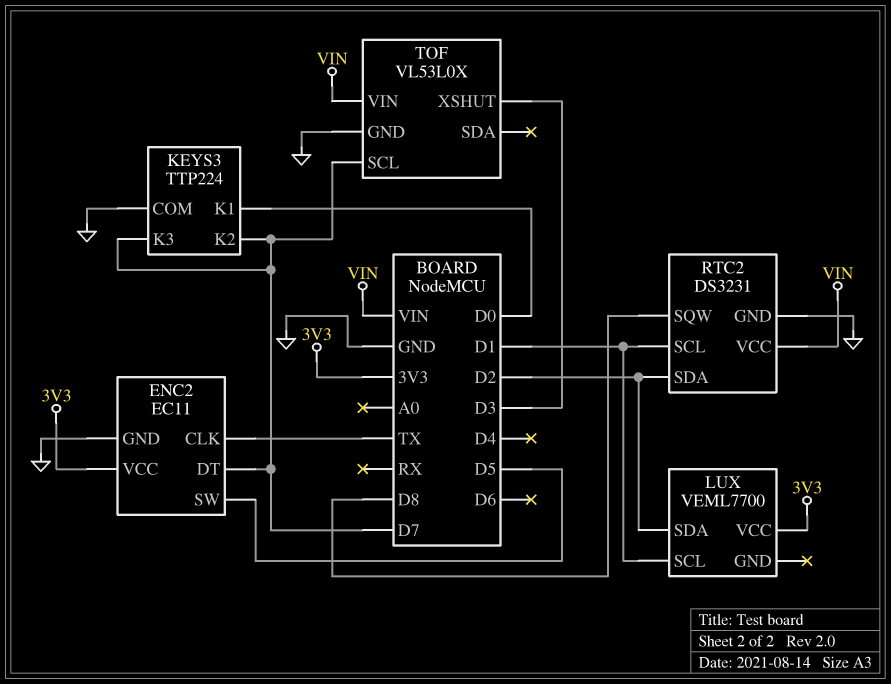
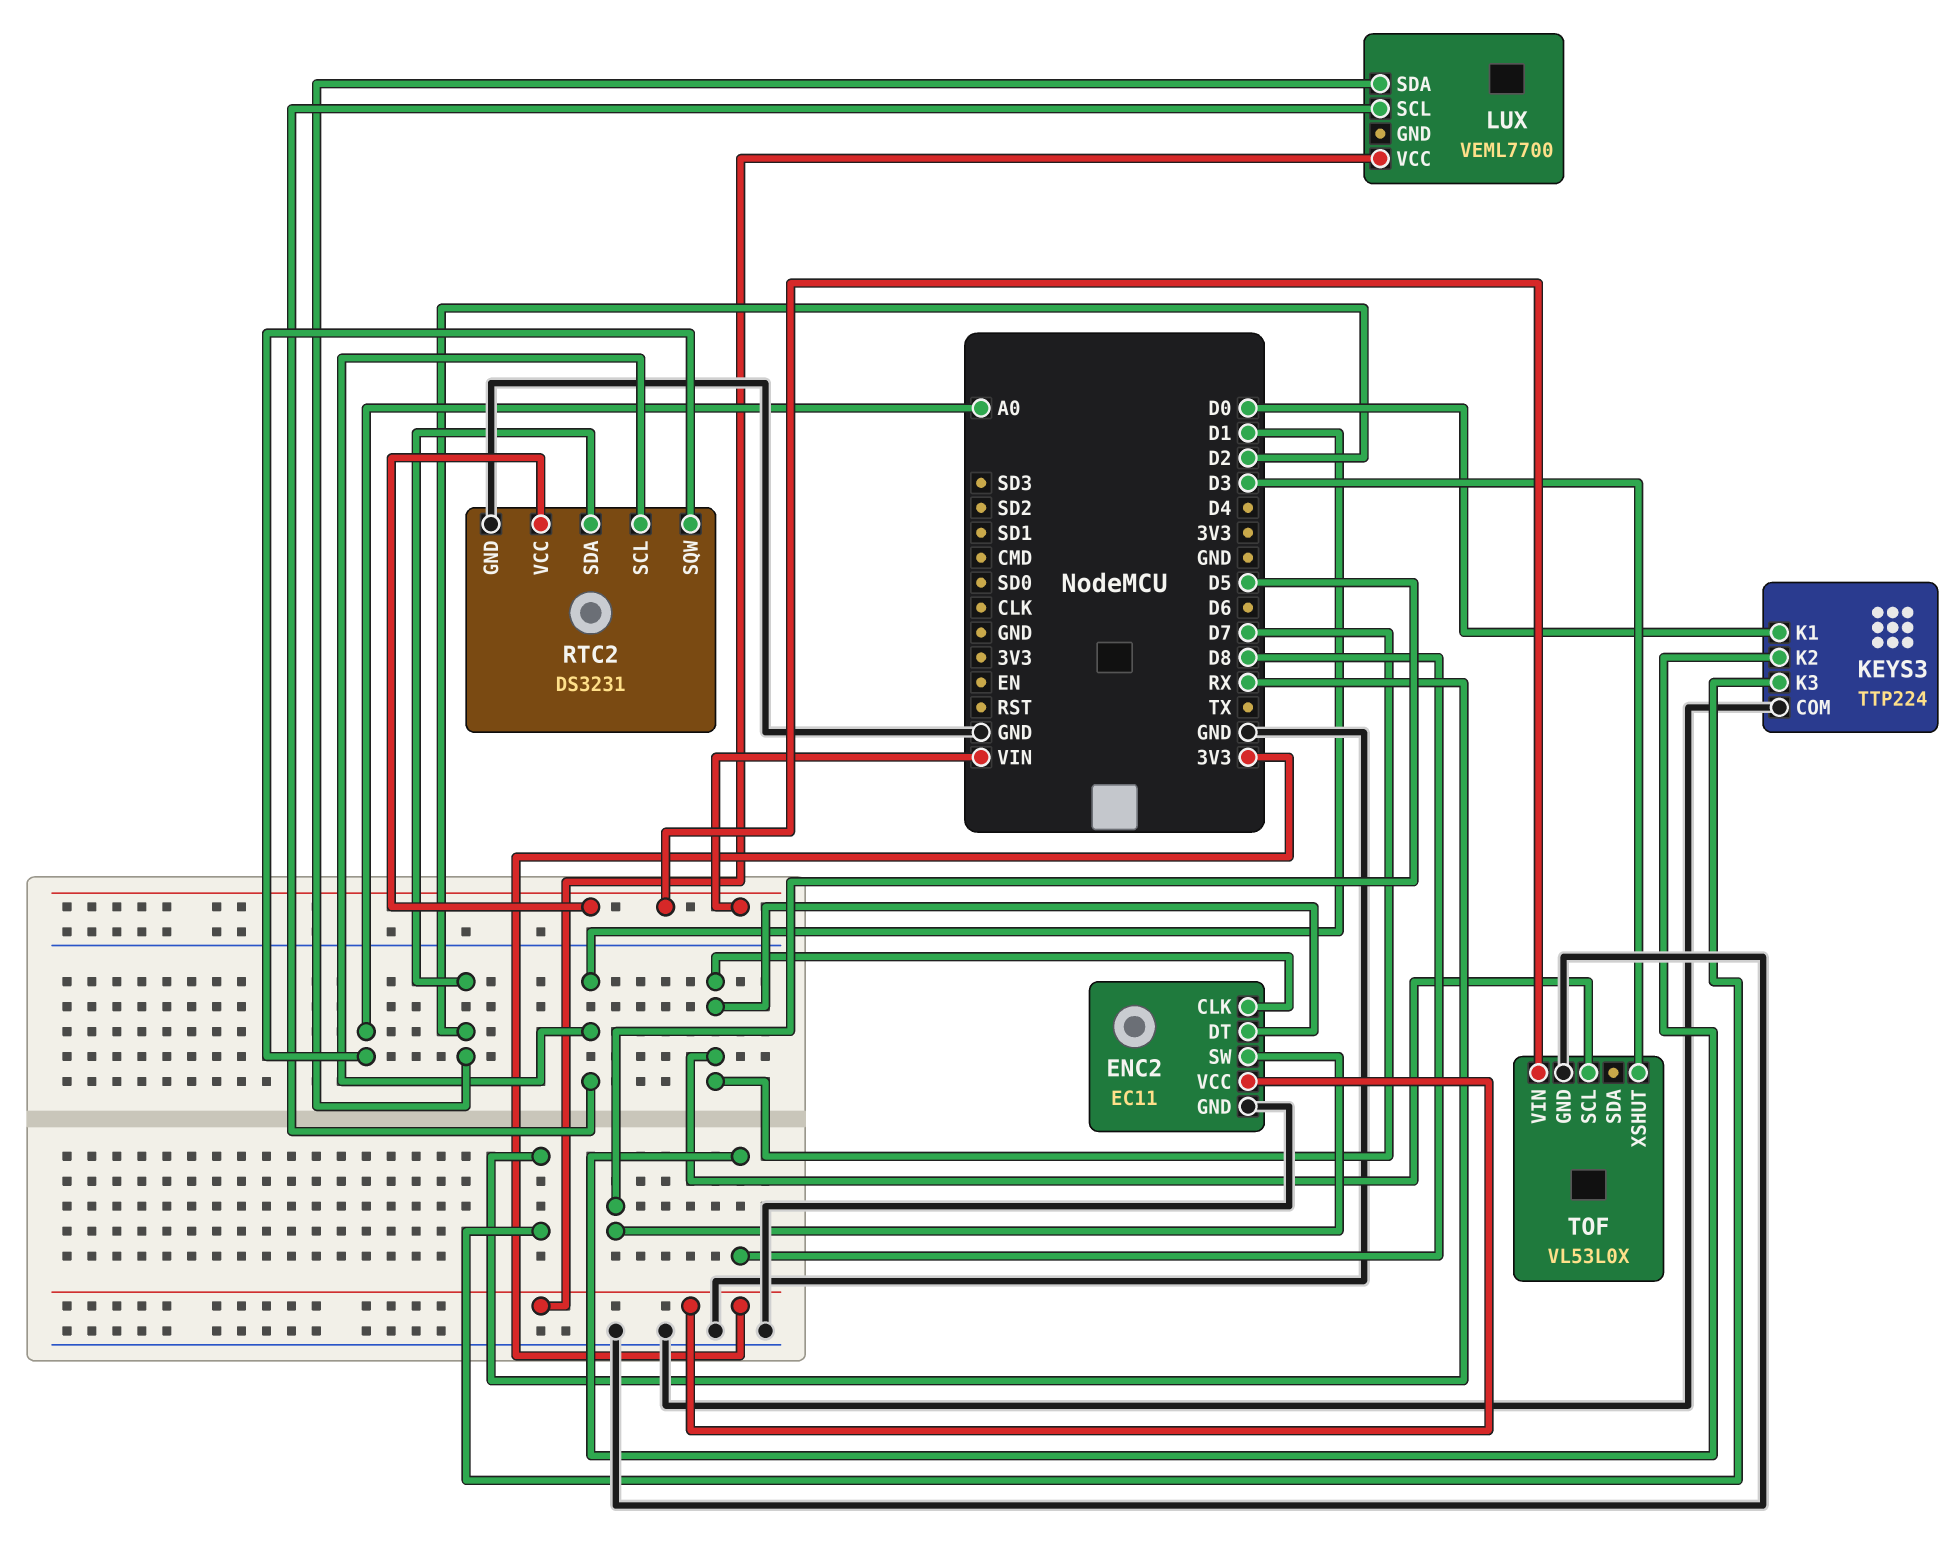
ENC2 pin CLK: TX -> D7
KEYS3 pin K2: D7 -> D8
KEYS3 pin K3: D7 -> RX
RTC2 pin SQW: D8 -> A0

